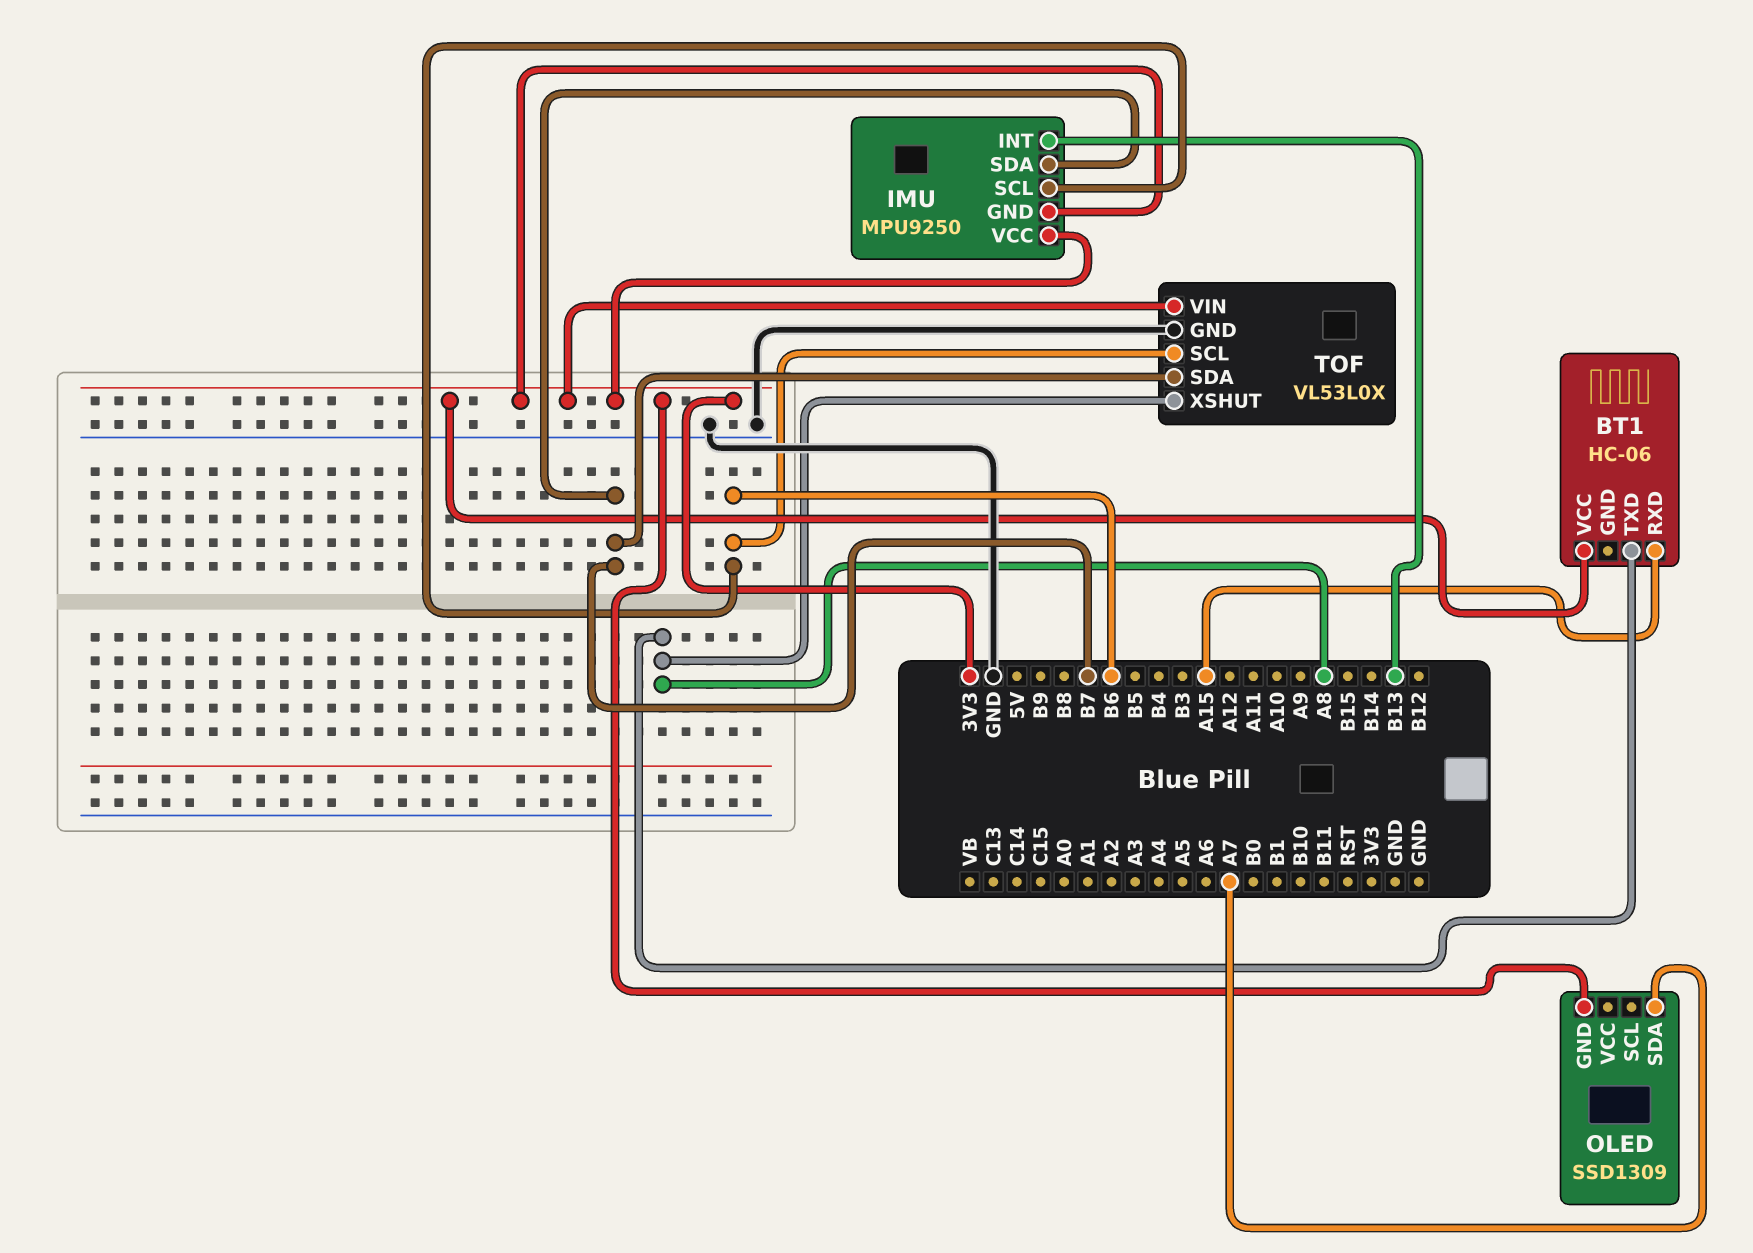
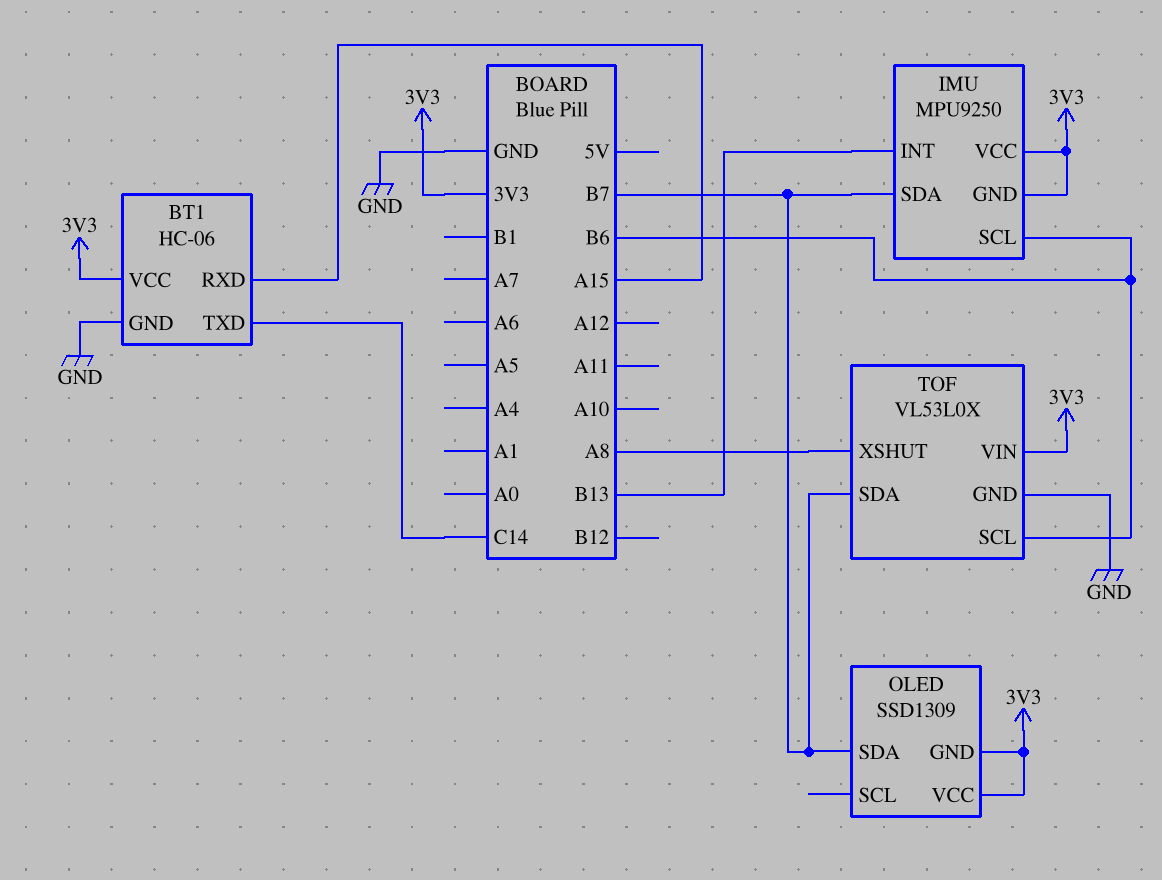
BT1 pin GND: none -> GND
BT1 pin TXD: A8 -> C14
OLED pin SDA: A7 -> B7
OLED pin VCC: none -> 3V3

